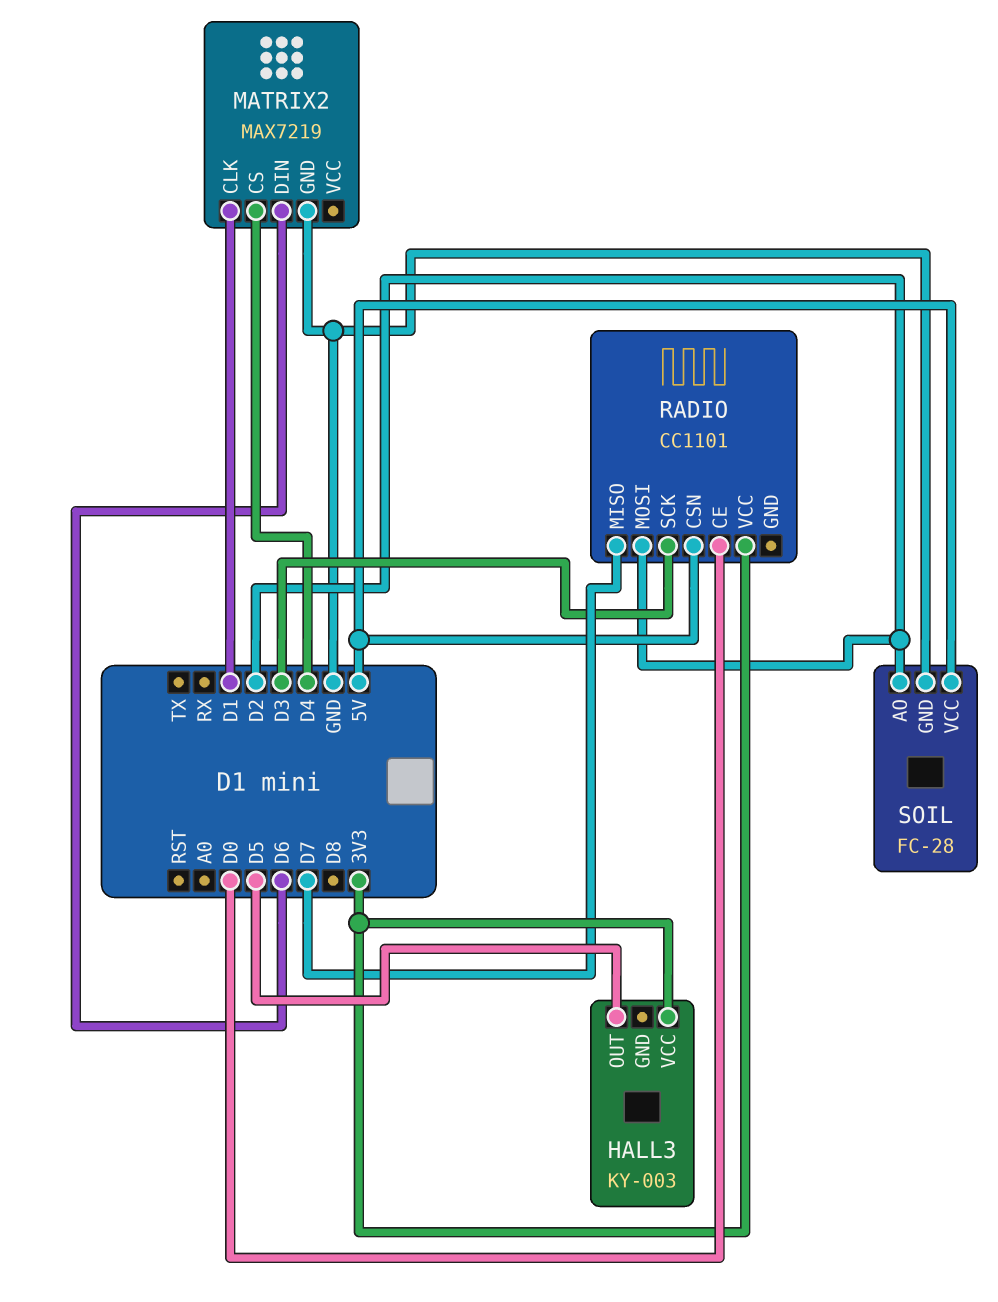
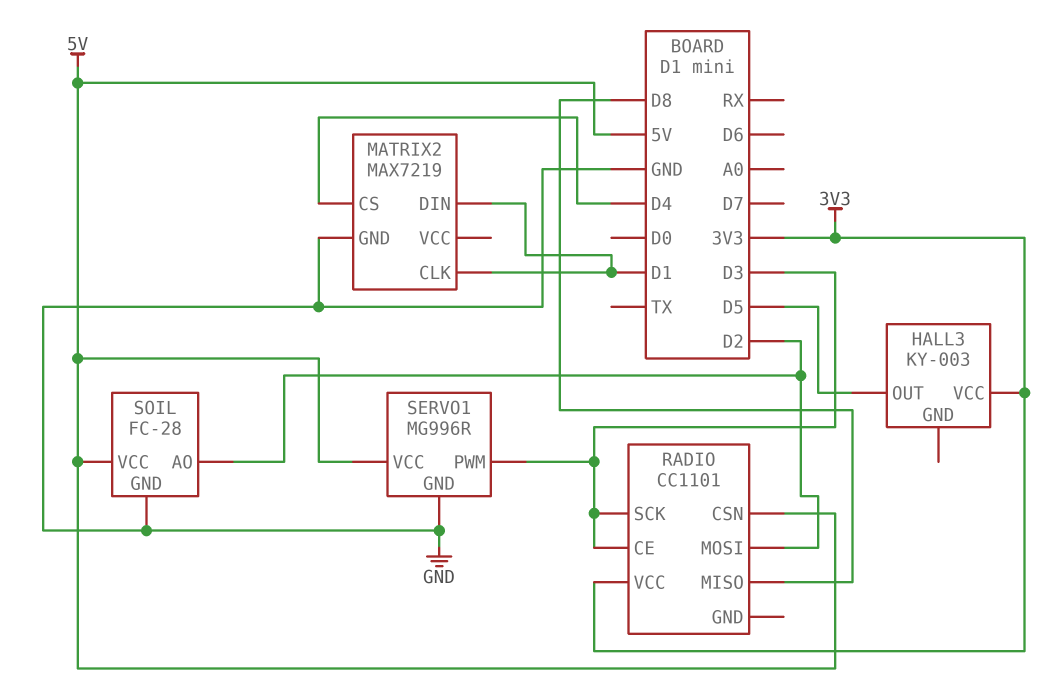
MATRIX2 pin DIN: D6 -> D1
RADIO pin CE: D0 -> D3
RADIO pin MISO: D7 -> D8
SERVO1: none -> MG996R
SERVO1 pin GND: none -> GND
SERVO1 pin PWM: none -> D3
SERVO1 pin VCC: none -> 5V

